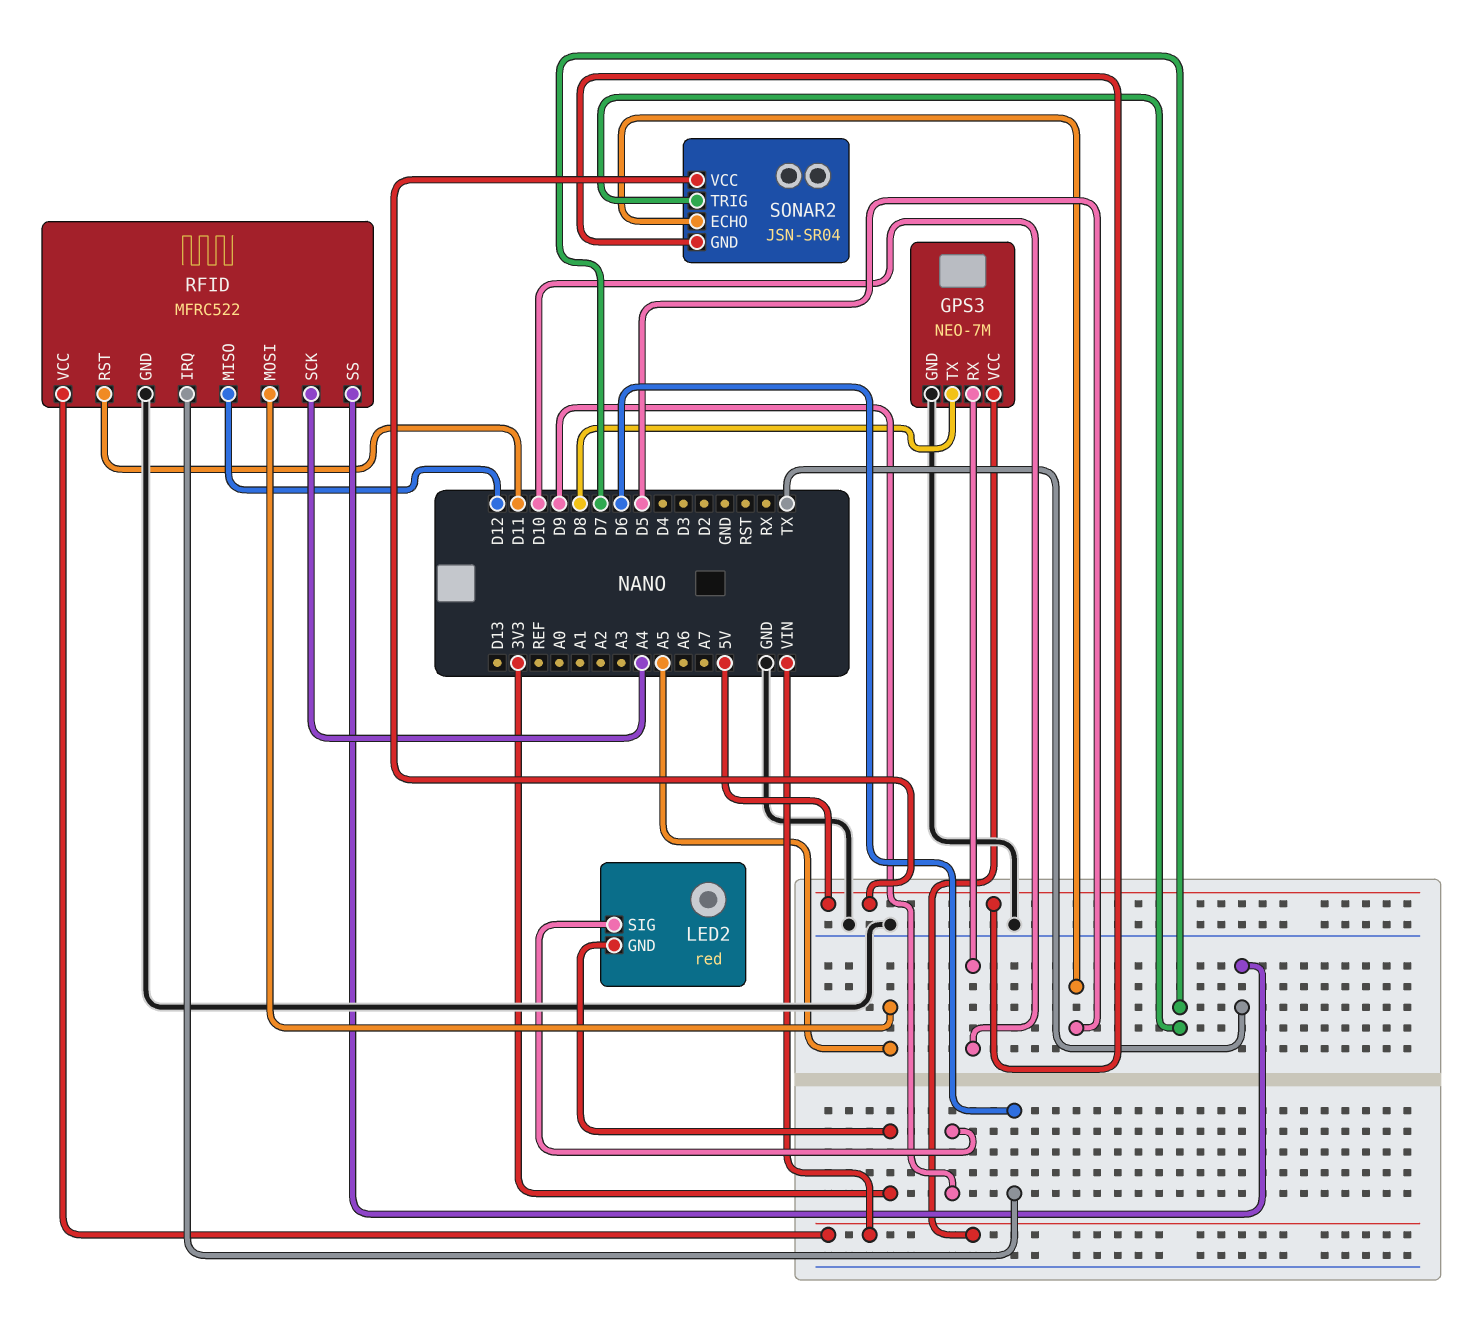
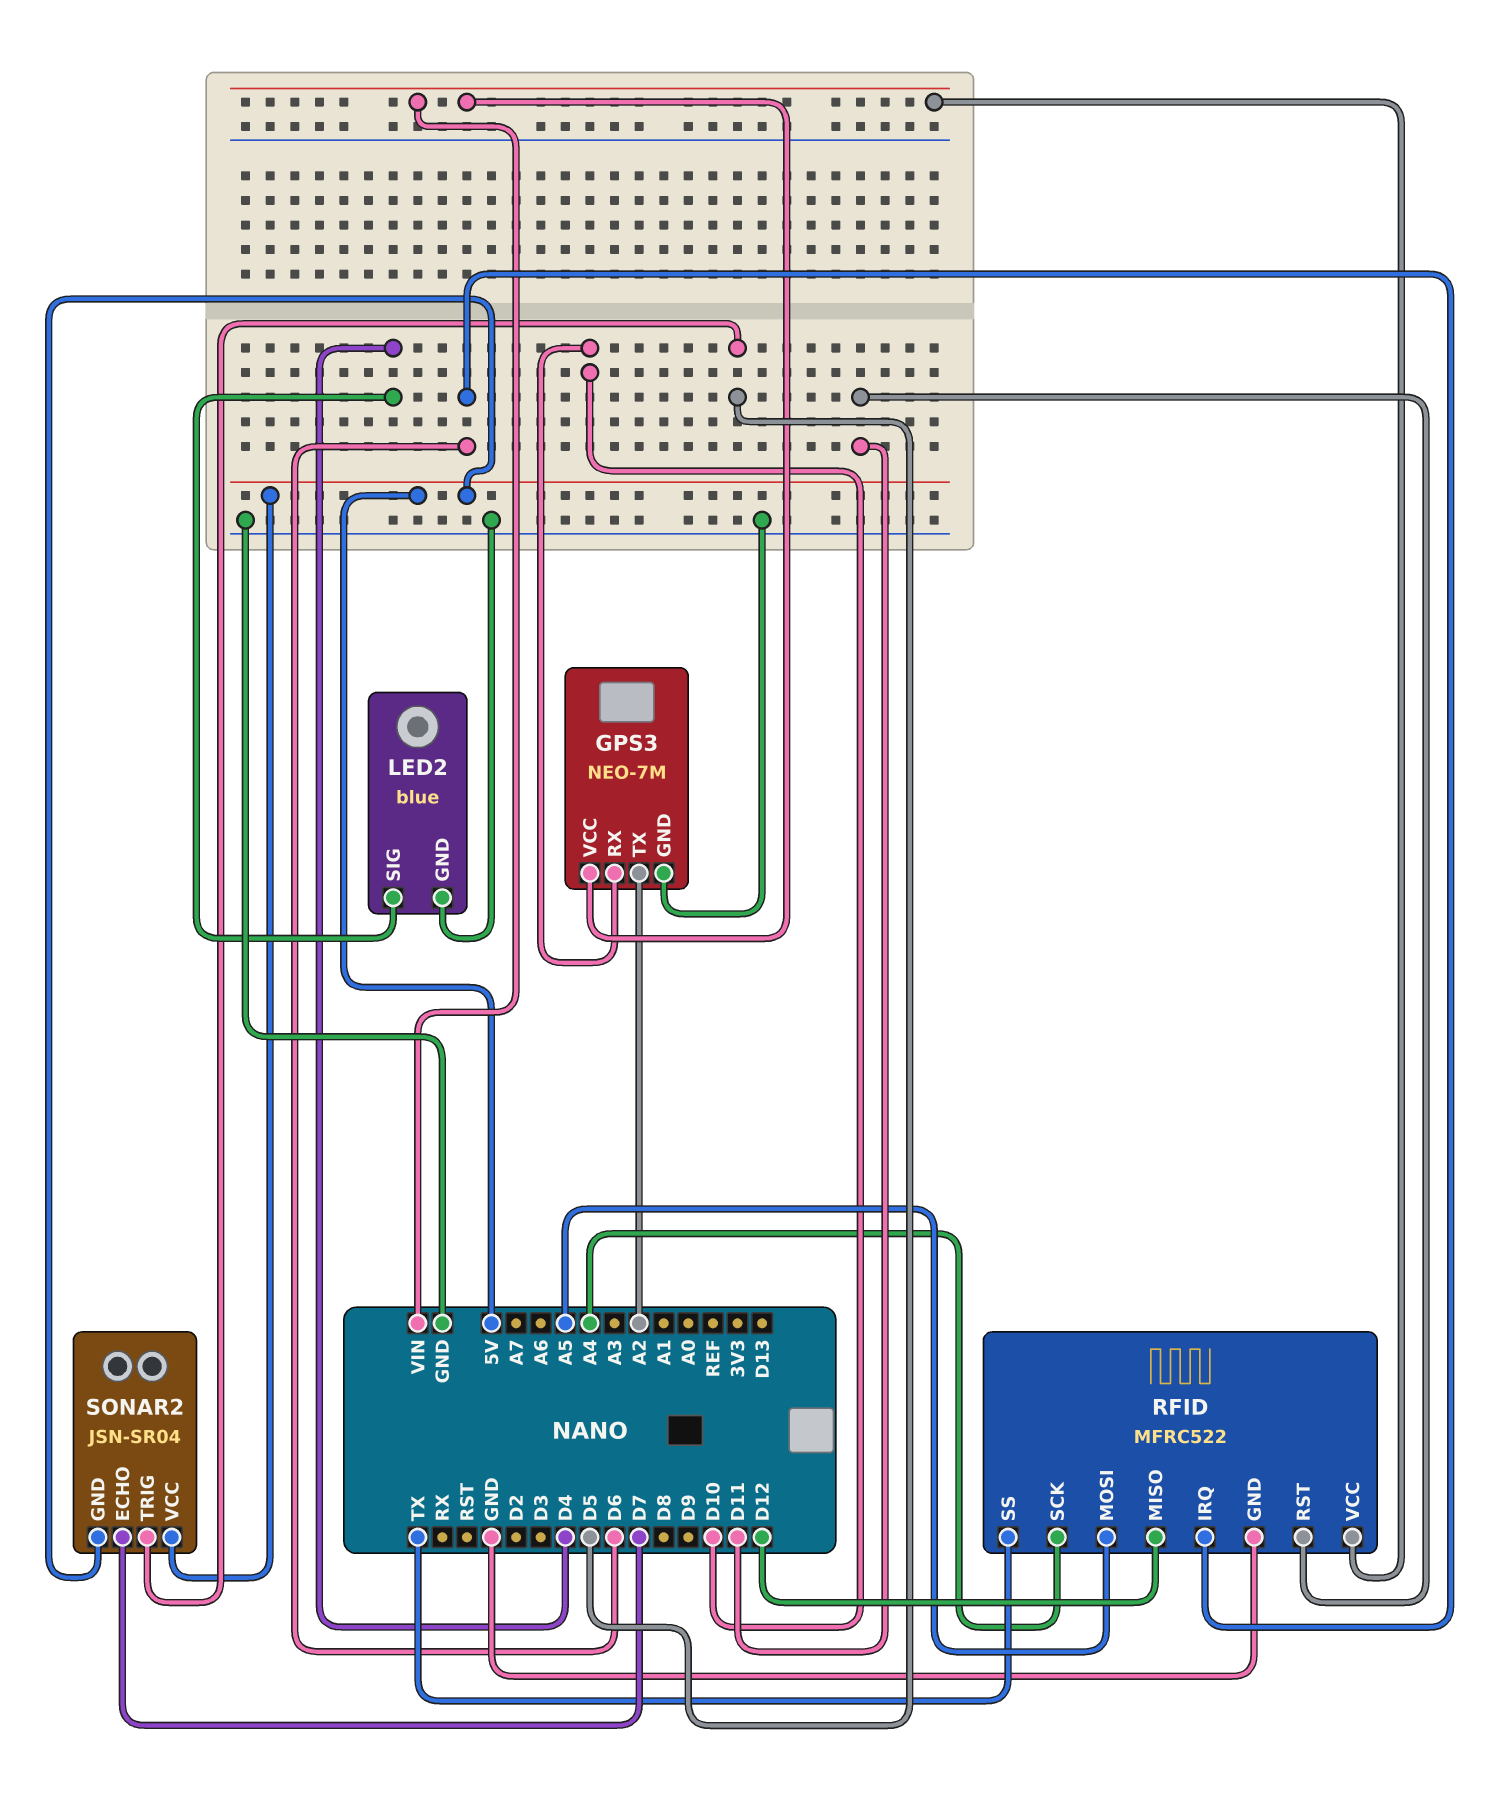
GPS3 pin TX: D8 -> A2
LED2: red -> blue
LED2 pin GND: 3V3 -> GND
LED2 pin SIG: D9 -> D4
SONAR2 pin ECHO: D5 -> D7
SONAR2 pin TRIG: D7 -> D5

